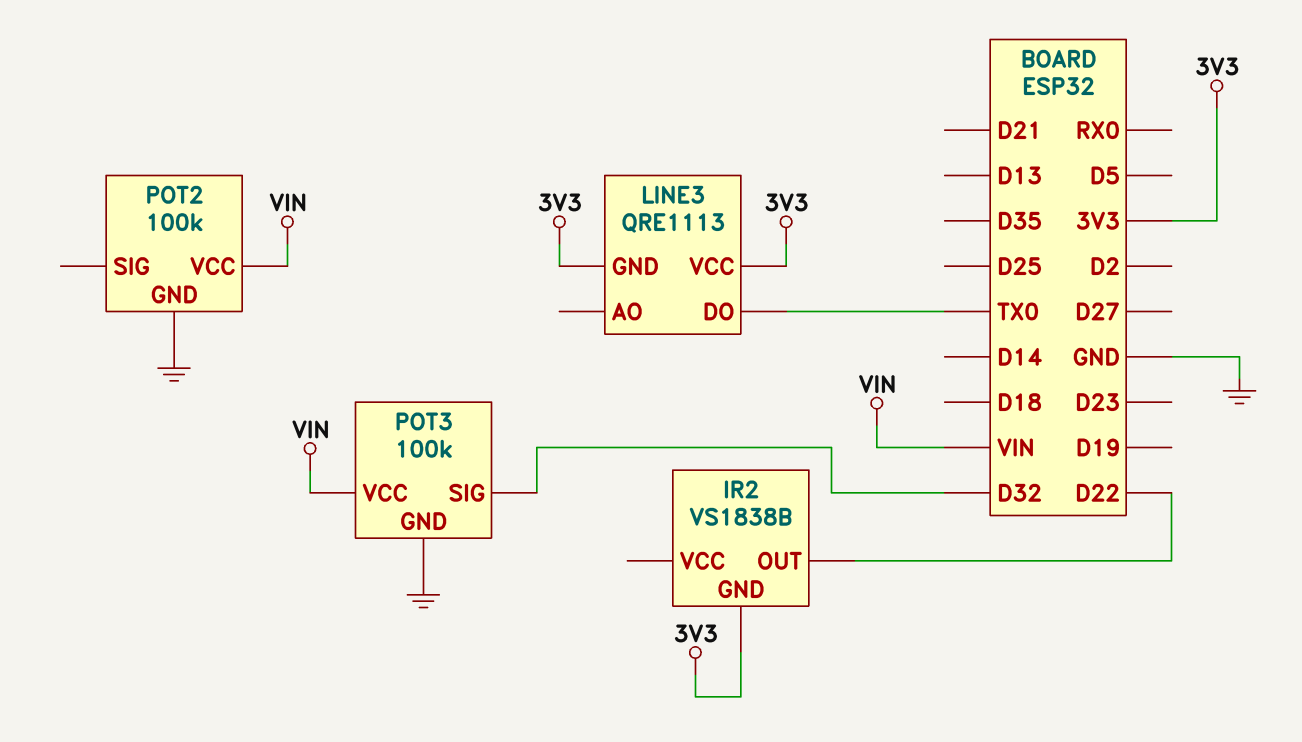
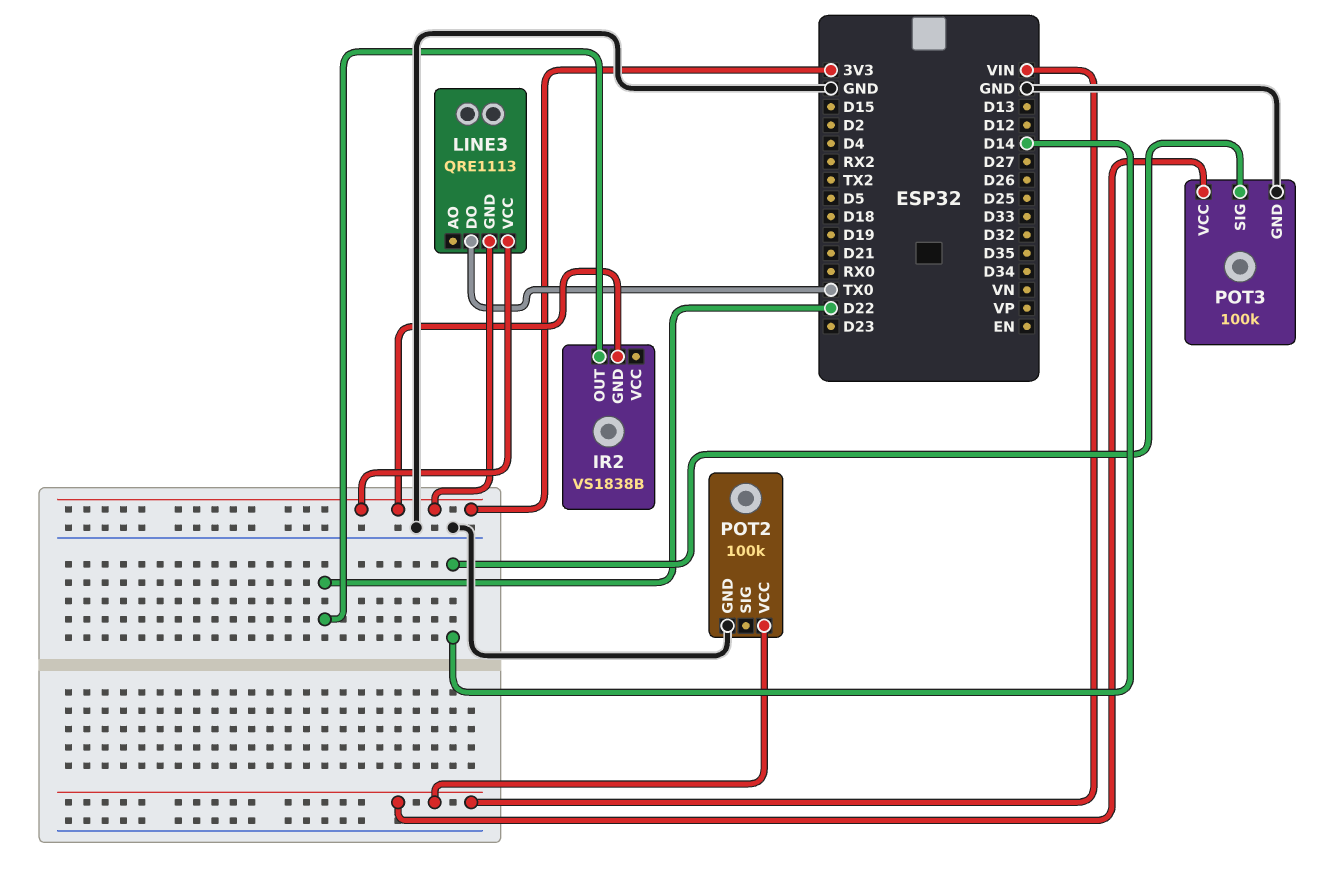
POT3 pin SIG: D32 -> D14

